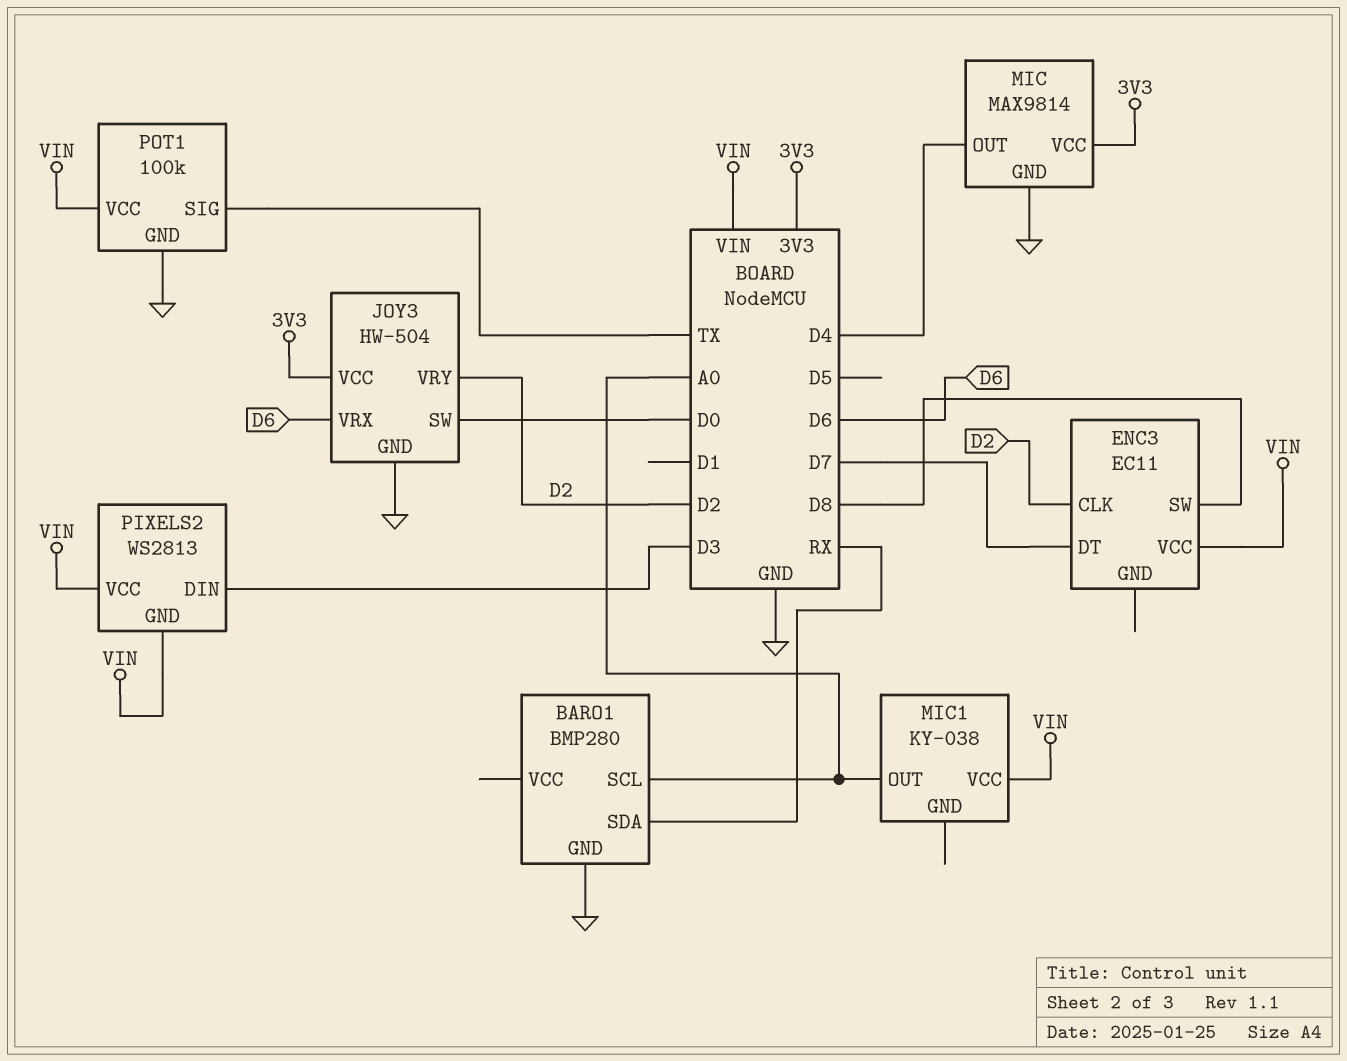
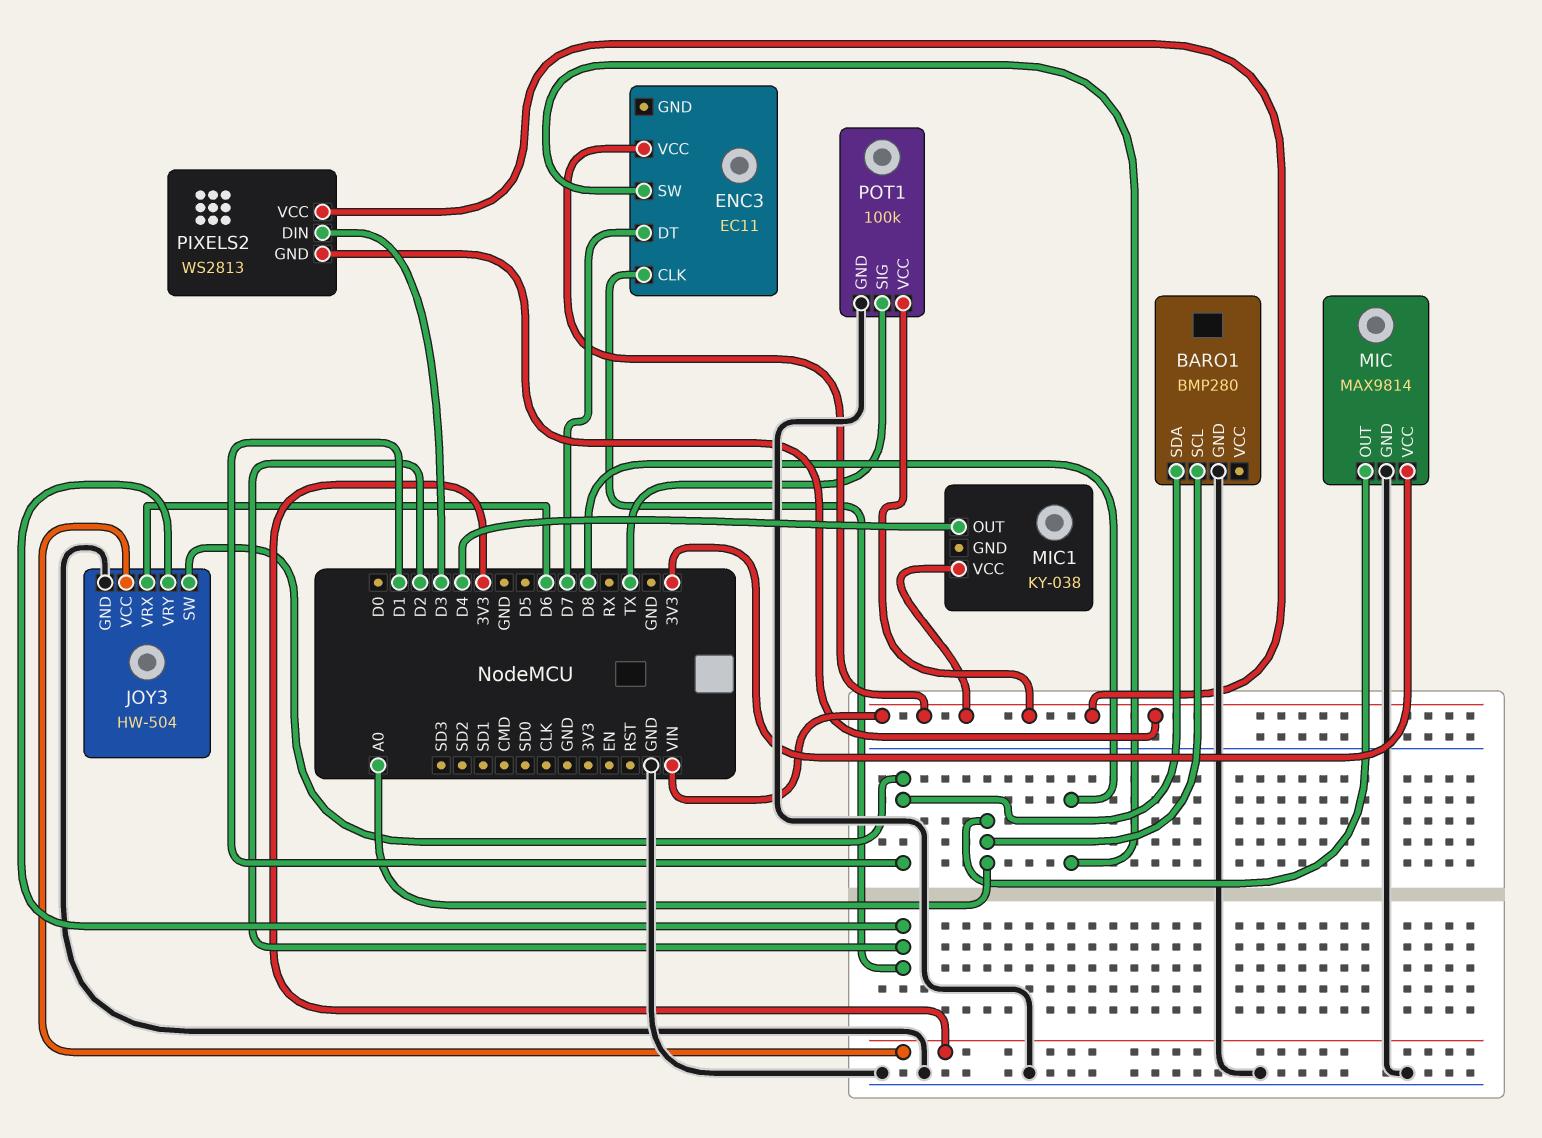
BARO1 pin SDA: RX -> D1
JOY3 pin SW: D0 -> D1
MIC pin OUT: D4 -> A0
MIC1 pin OUT: A0 -> D4

